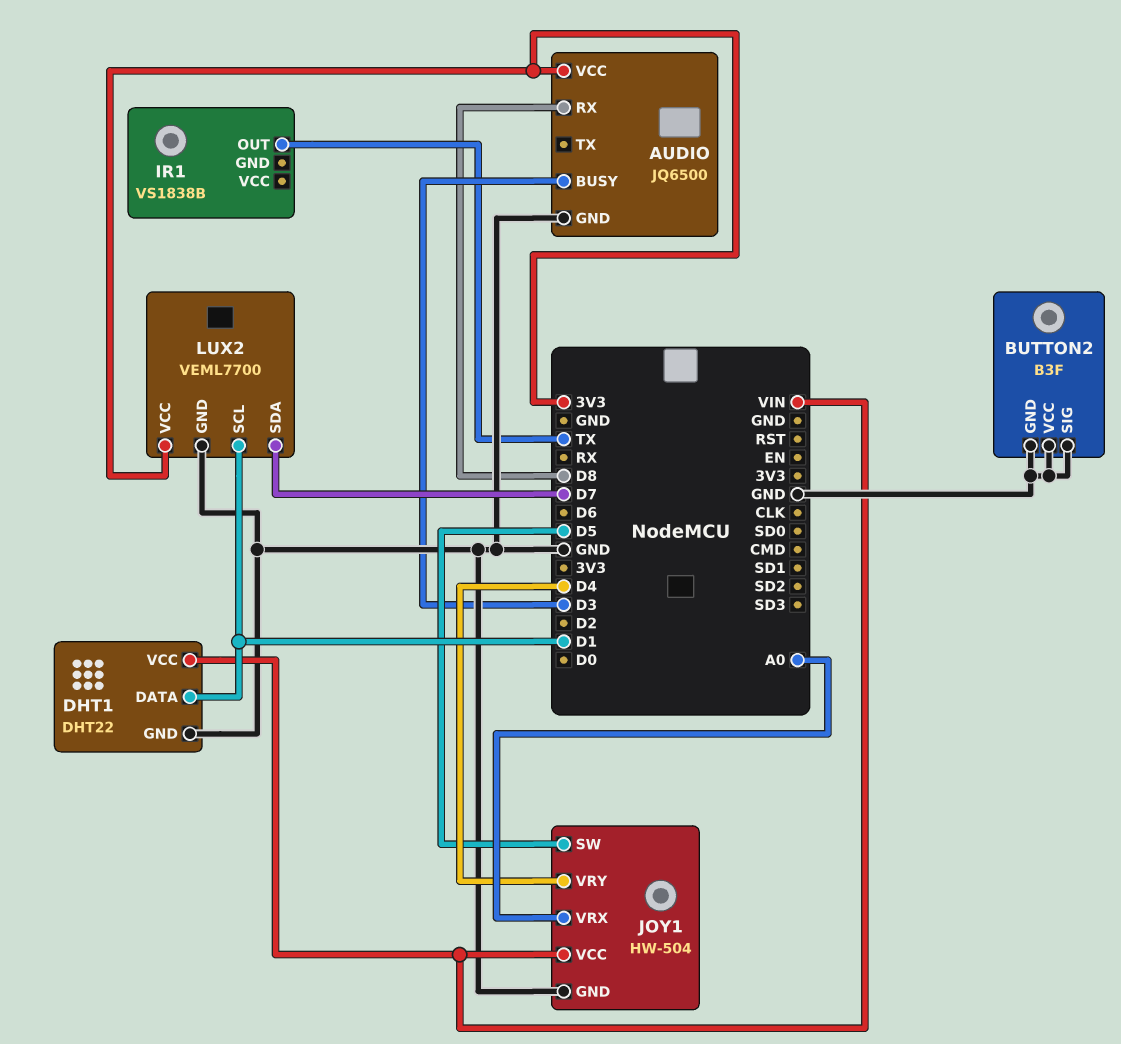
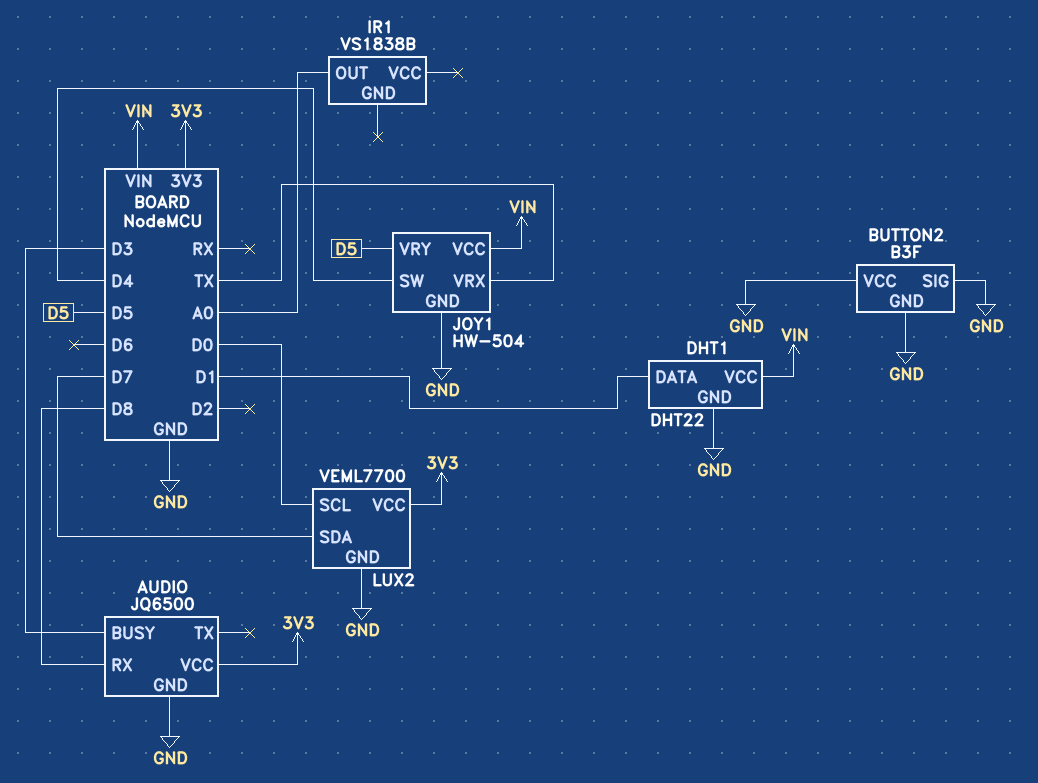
IR1 pin OUT: TX -> A0
JOY1 pin SW: D5 -> D4
JOY1 pin VRX: A0 -> TX
JOY1 pin VRY: D4 -> D5
LUX2 pin SCL: D1 -> D0

